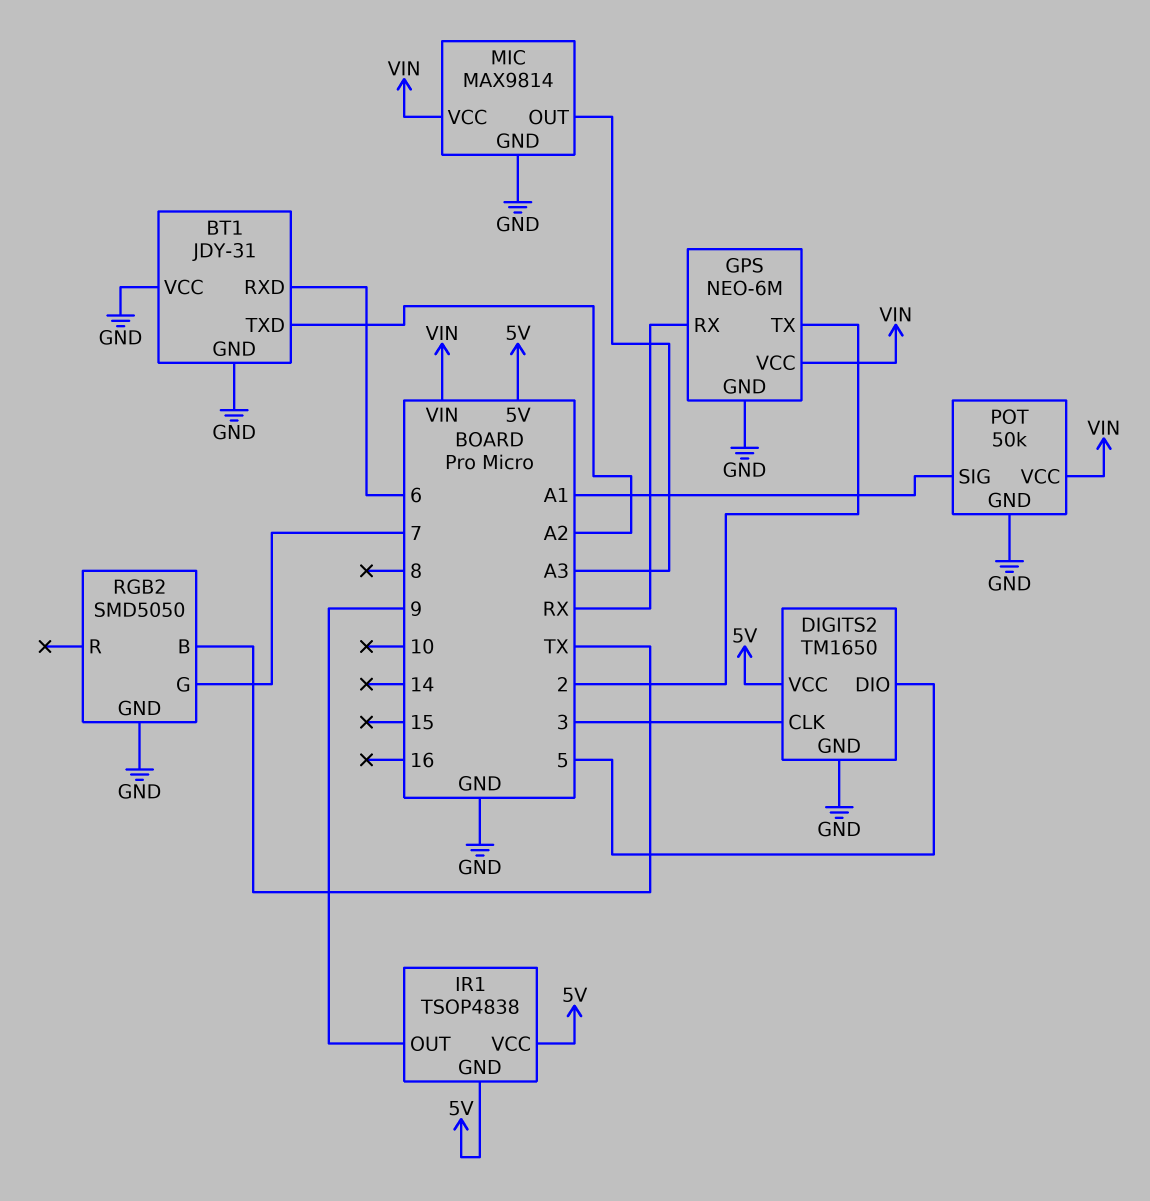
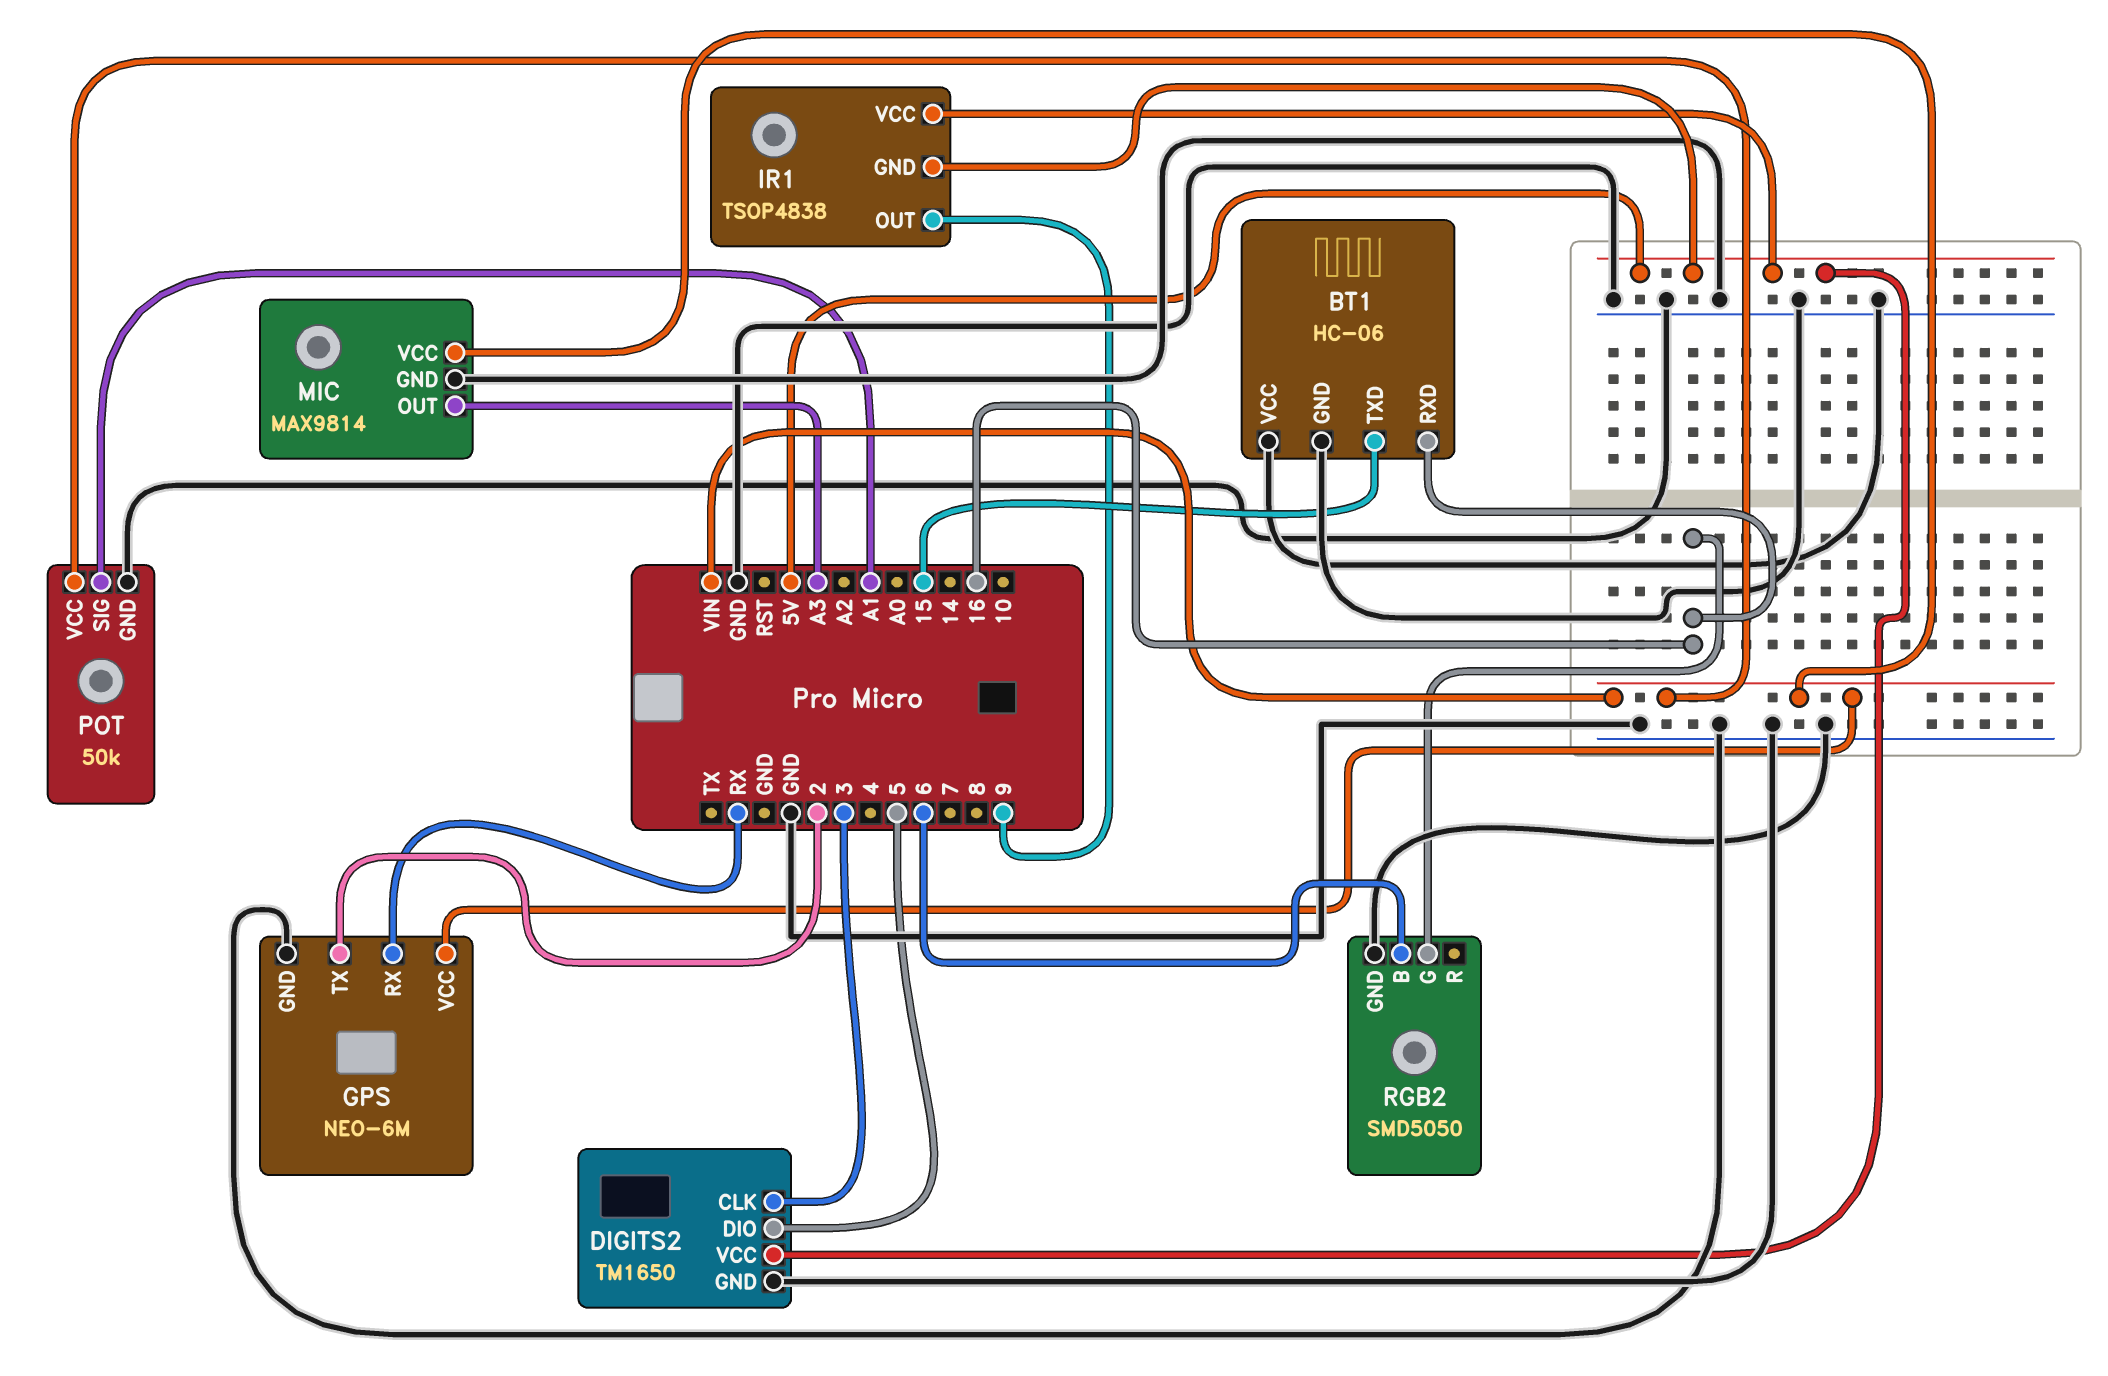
BT1: JDY-31 -> HC-06
BT1 pin RXD: 6 -> 16
BT1 pin TXD: A2 -> 15
RGB2 pin B: TX -> 6
RGB2 pin G: 7 -> 16

